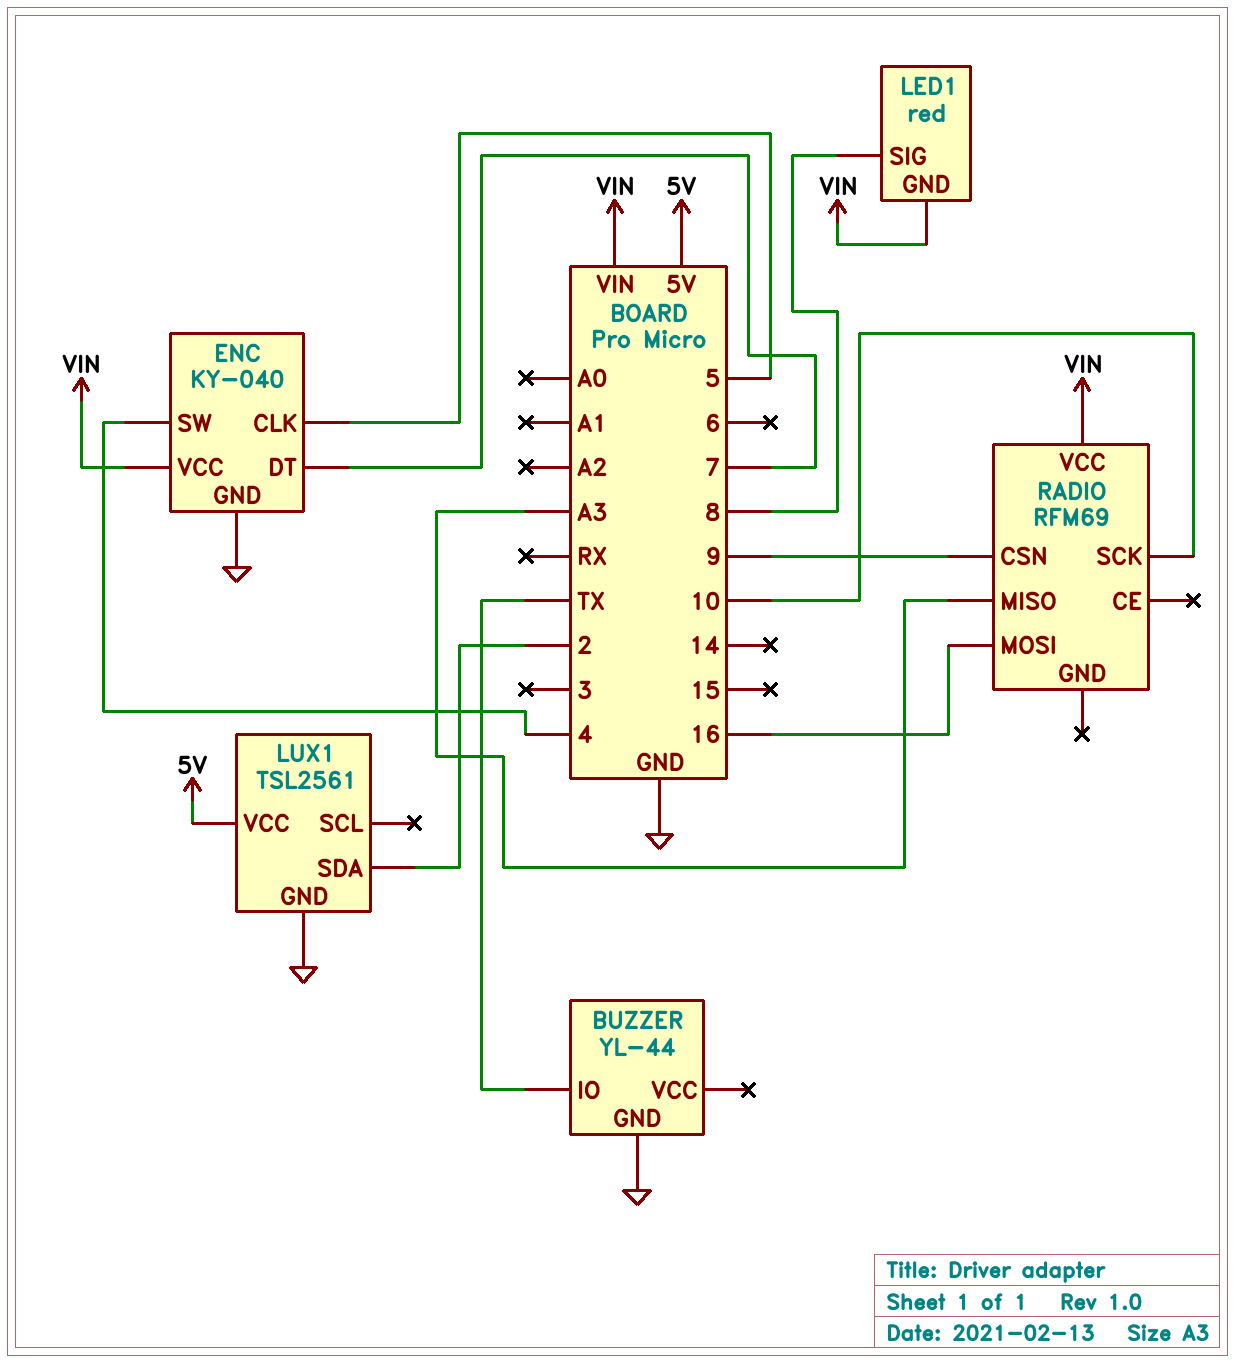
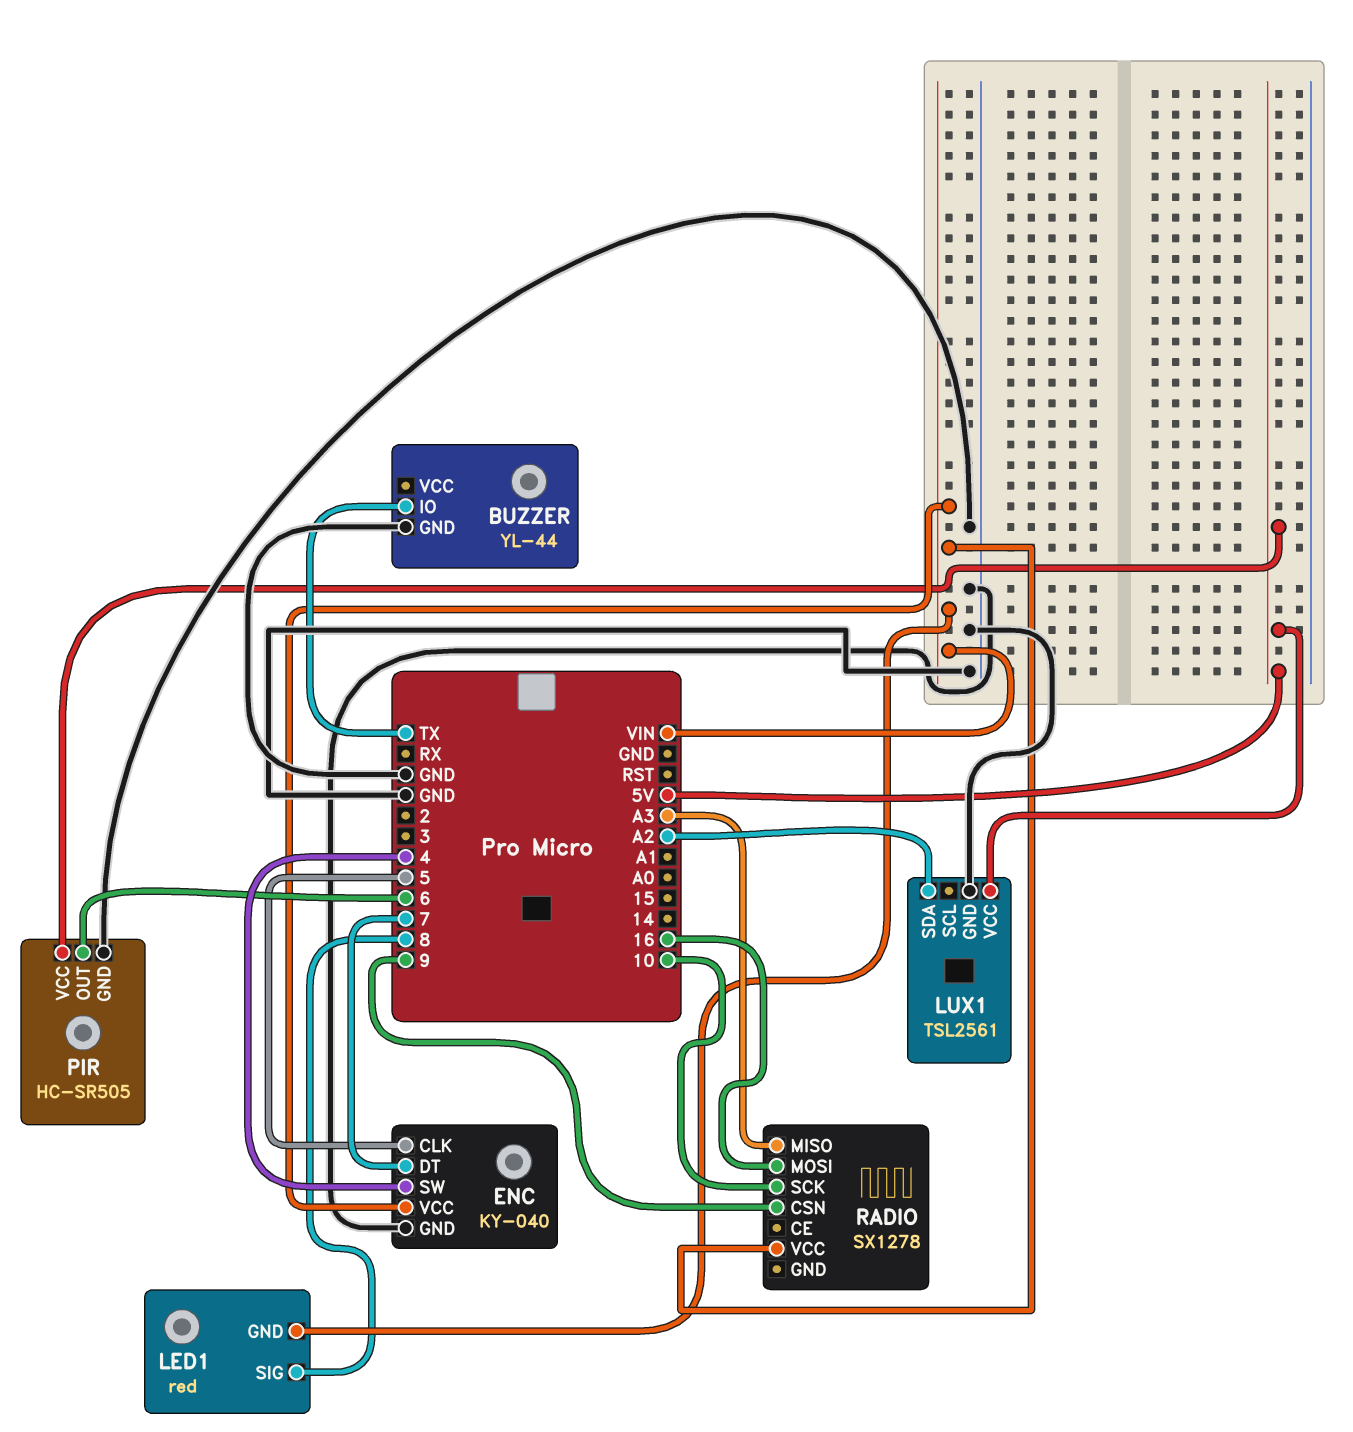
LUX1 pin SDA: 2 -> A2
PIR: none -> HC-SR505
PIR pin GND: none -> GND
PIR pin OUT: none -> 6
PIR pin VCC: none -> 5V
RADIO: RFM69 -> SX1278

